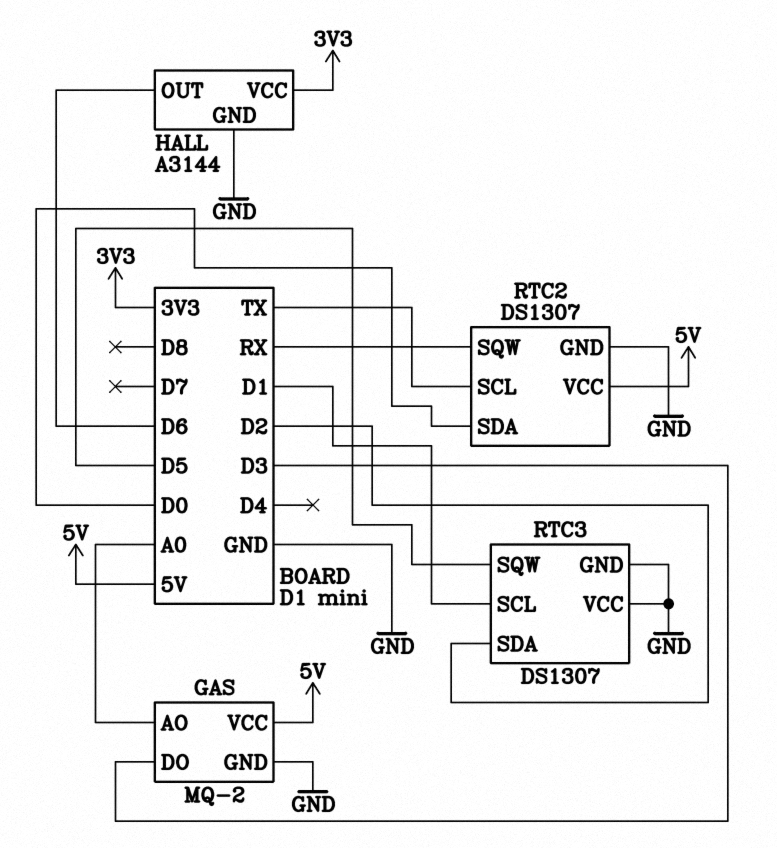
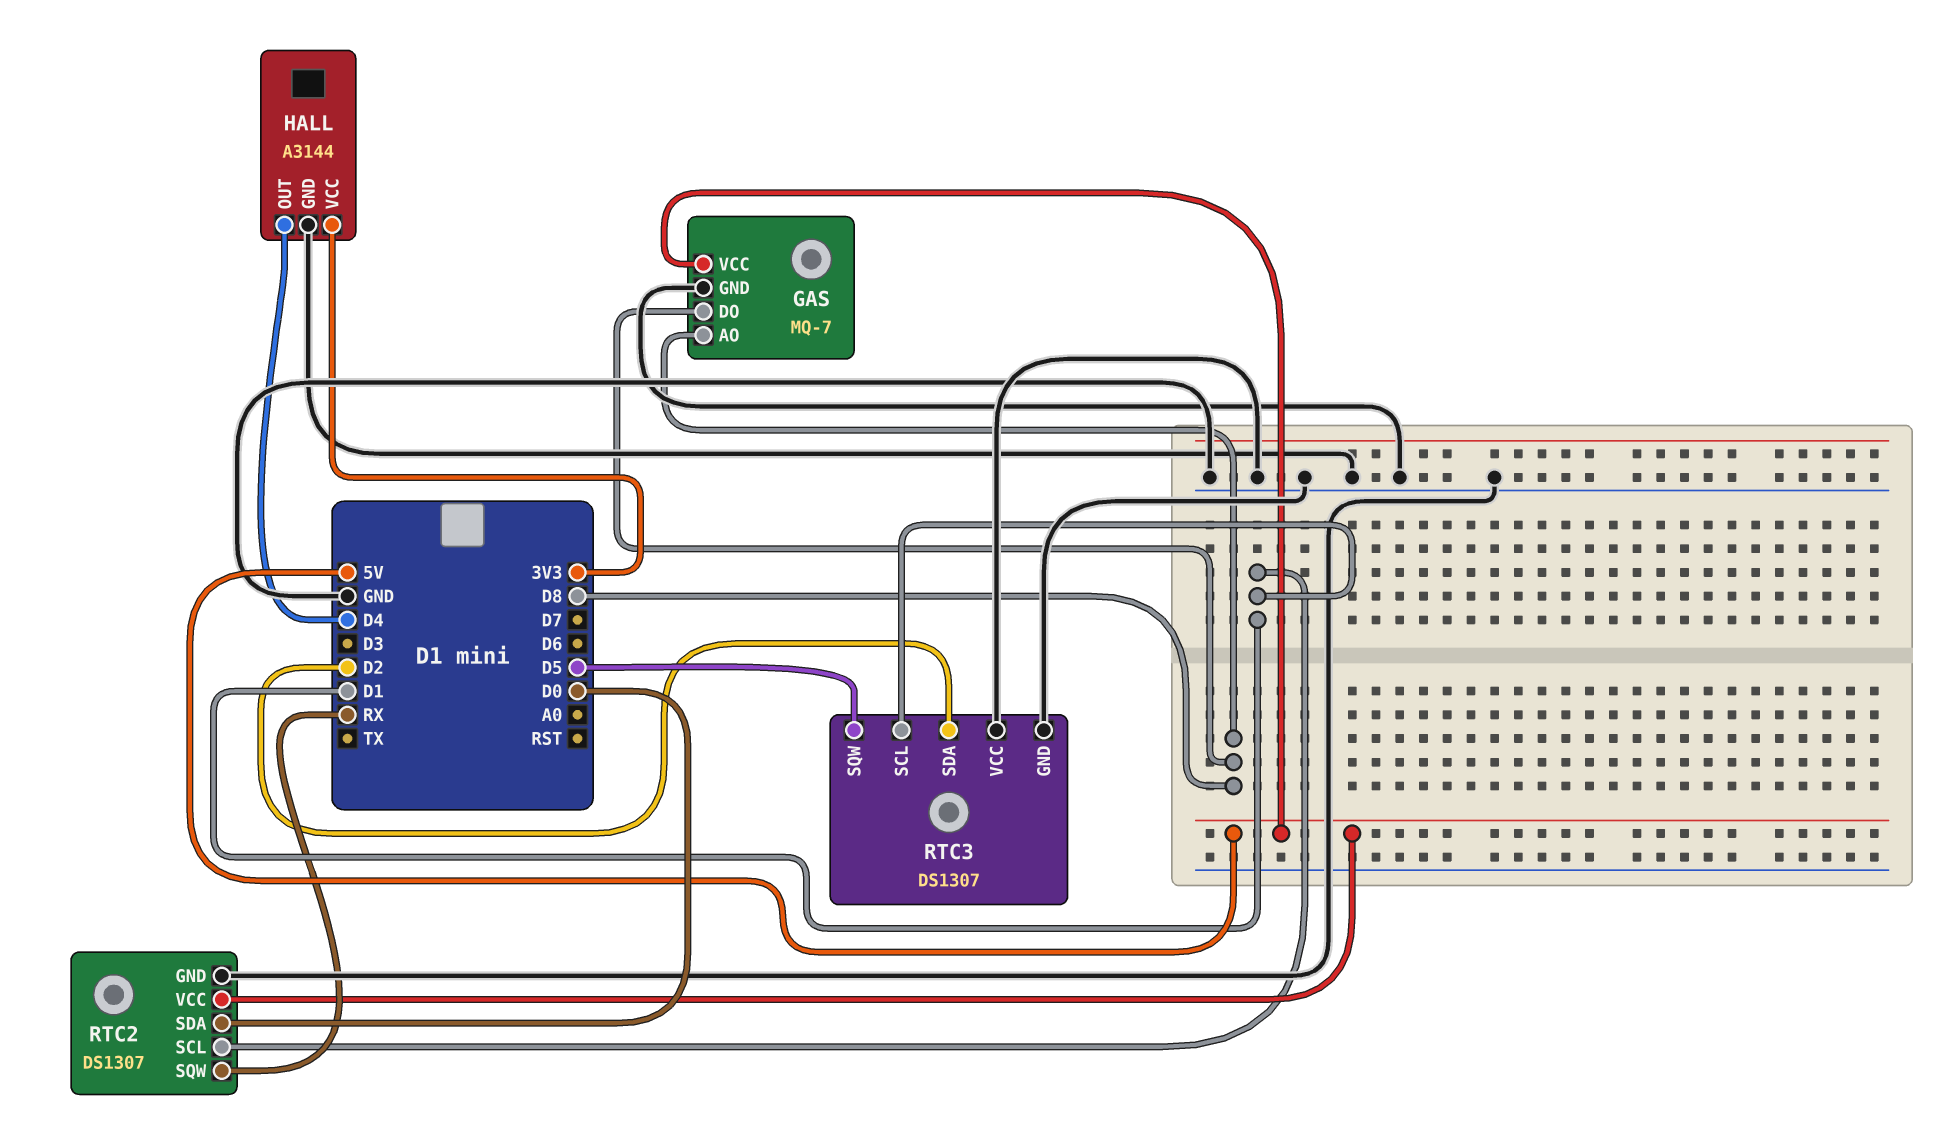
GAS: MQ-2 -> MQ-7
GAS pin AO: A0 -> D8
GAS pin DO: D3 -> D8
HALL pin OUT: D6 -> D4
RTC2 pin SCL: TX -> D1

